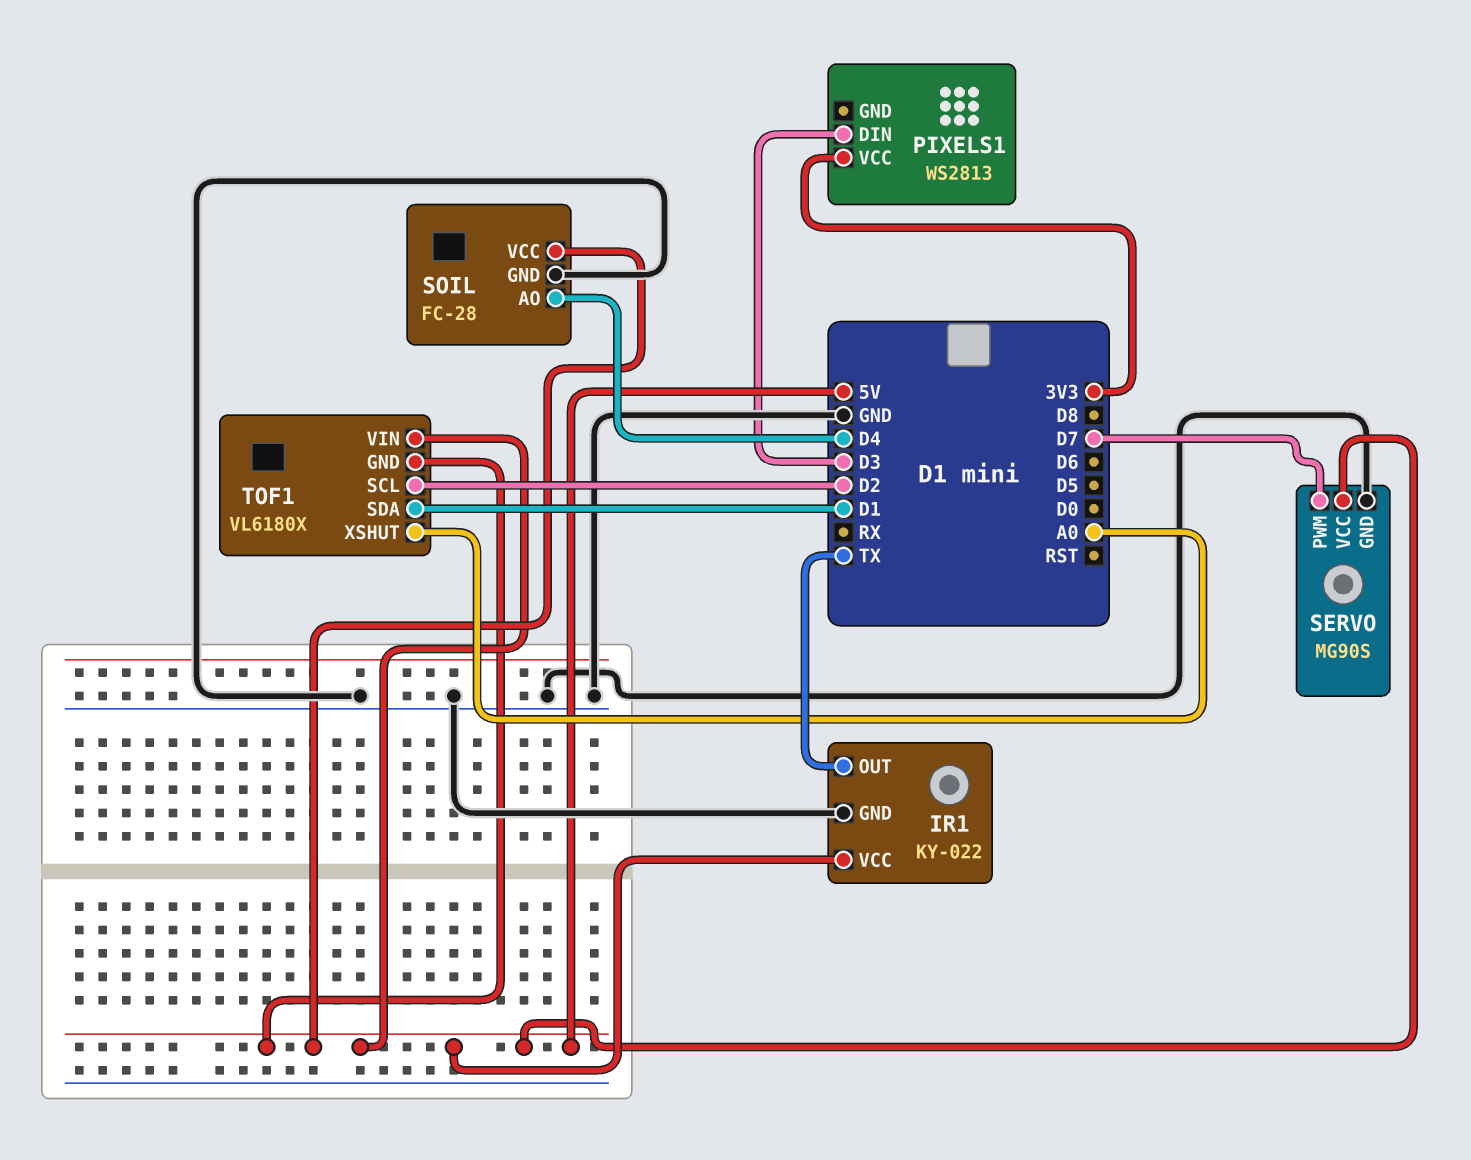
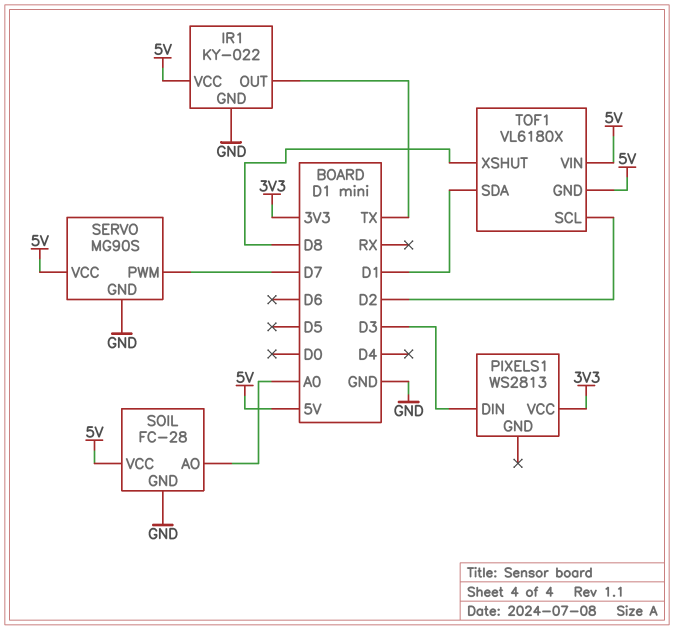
SOIL pin AO: D4 -> A0
TOF1 pin XSHUT: A0 -> D8

